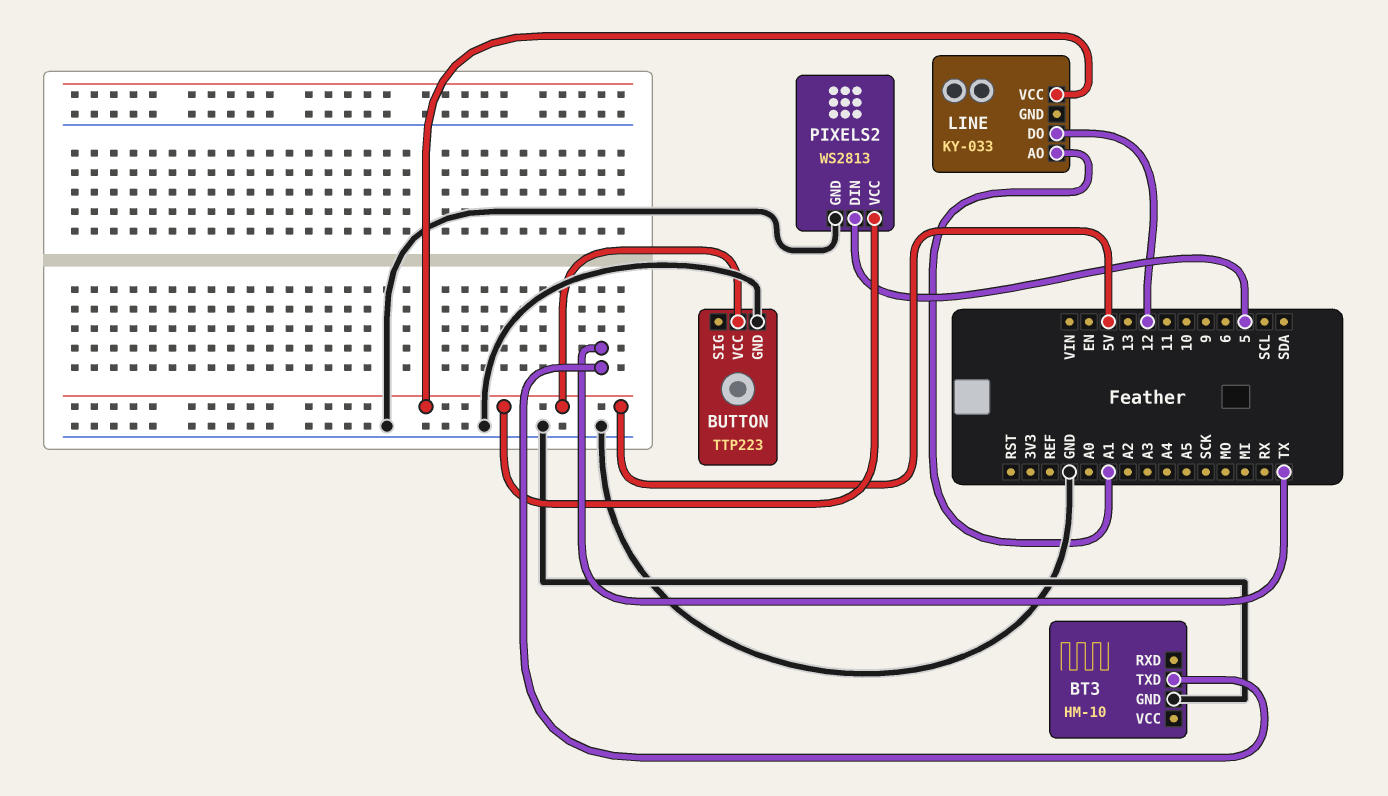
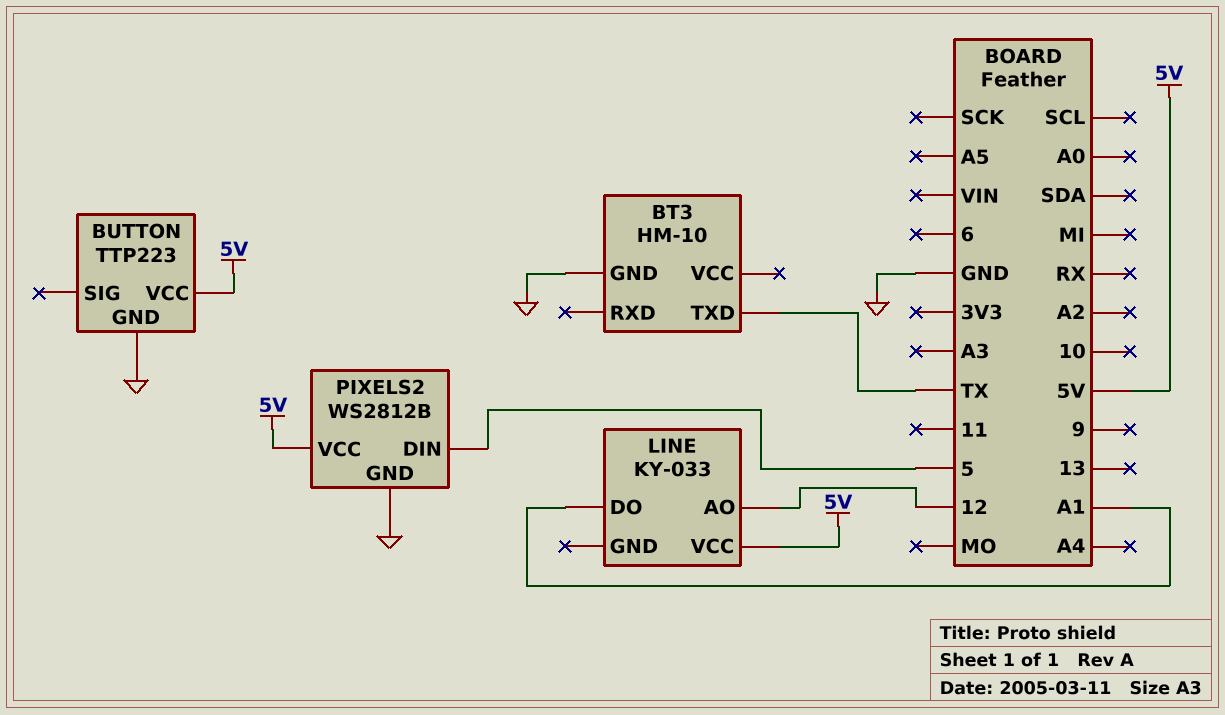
LINE pin AO: A1 -> 12
LINE pin DO: 12 -> A1
PIXELS2: WS2813 -> WS2812B

